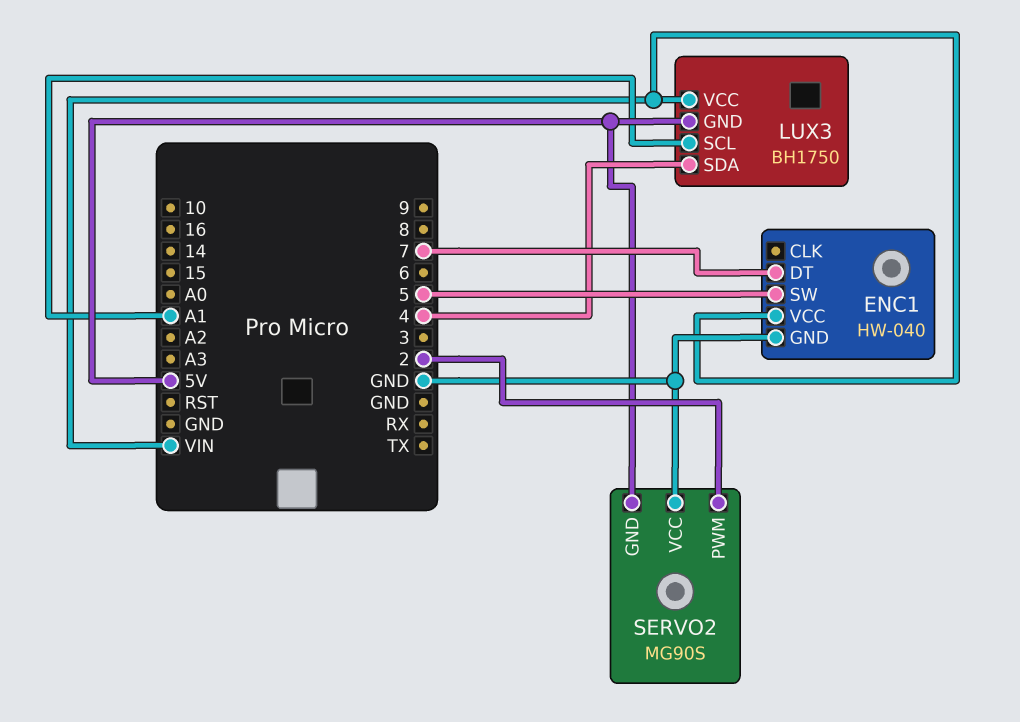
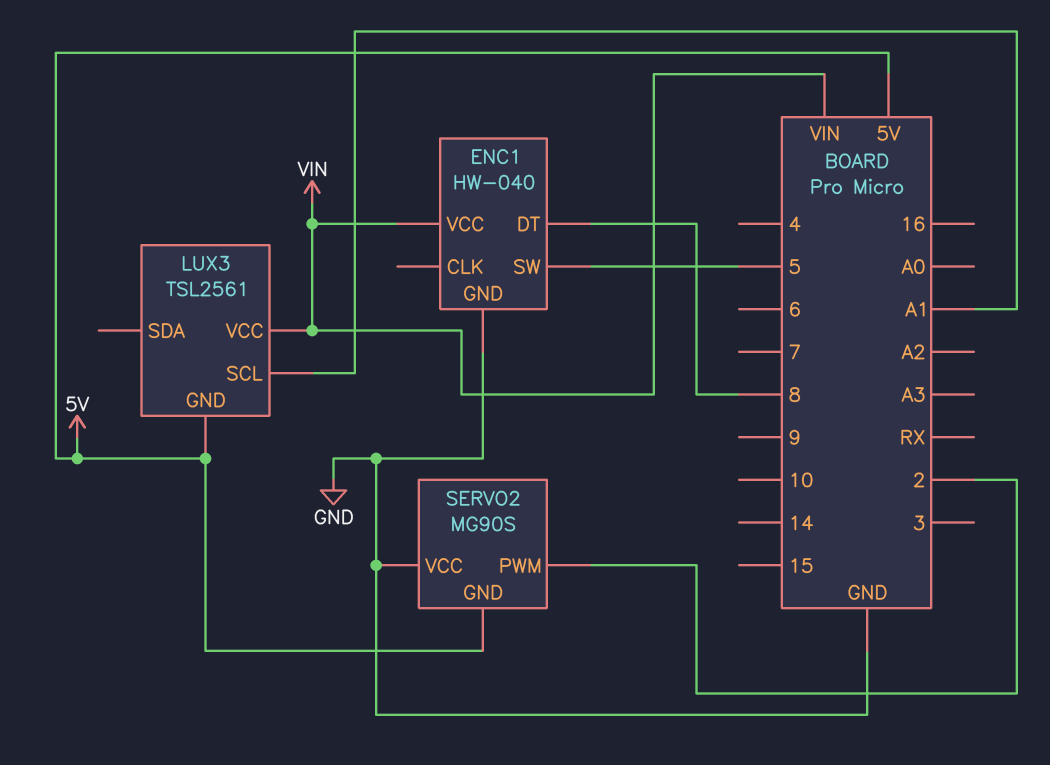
ENC1 pin DT: 7 -> 8
LUX3: BH1750 -> TSL2561
LUX3 pin SDA: 4 -> none

